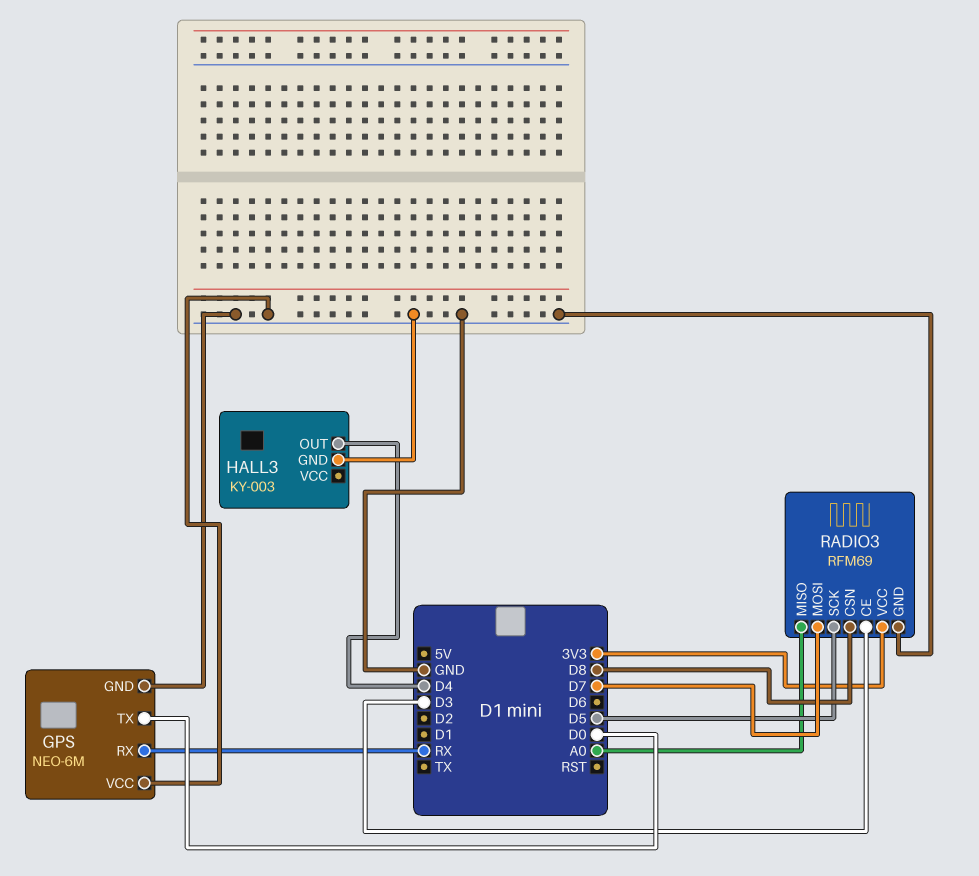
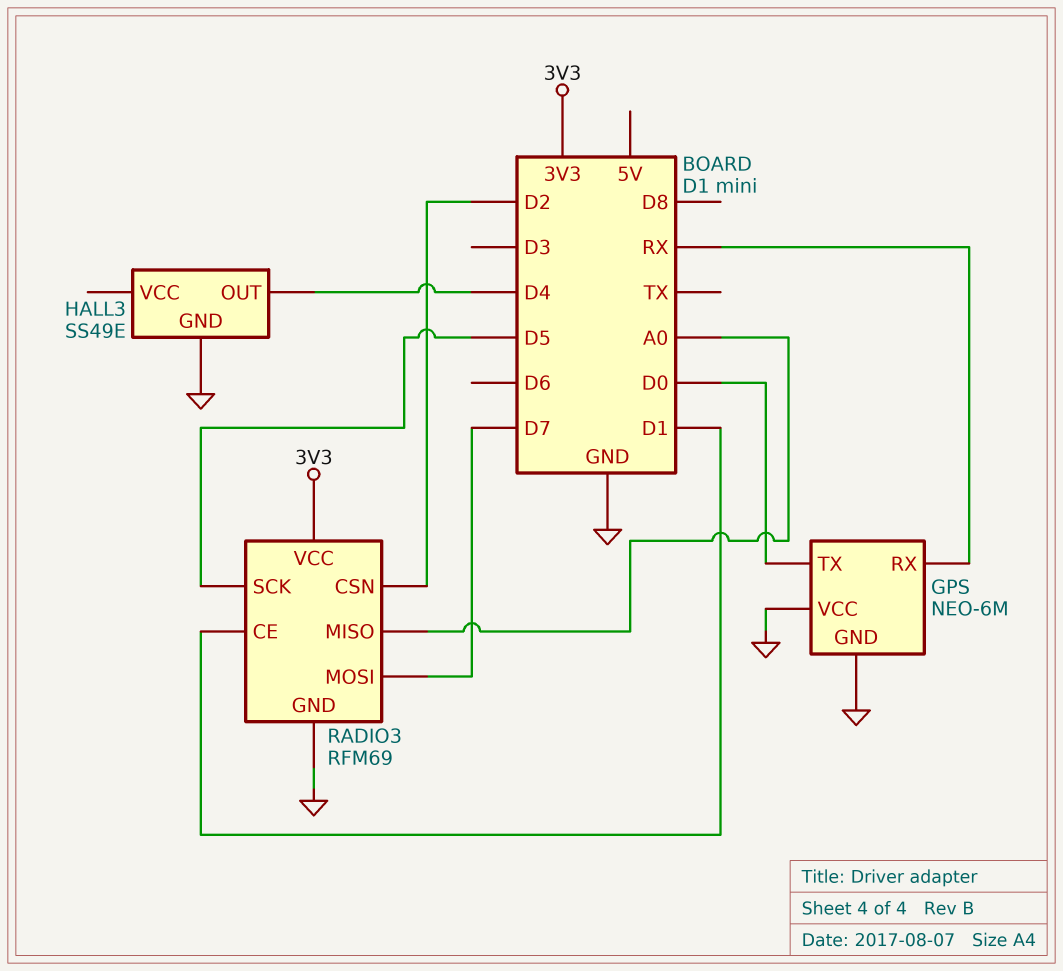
HALL3: KY-003 -> SS49E
RADIO3 pin CE: D3 -> D1
RADIO3 pin CSN: D8 -> D2

